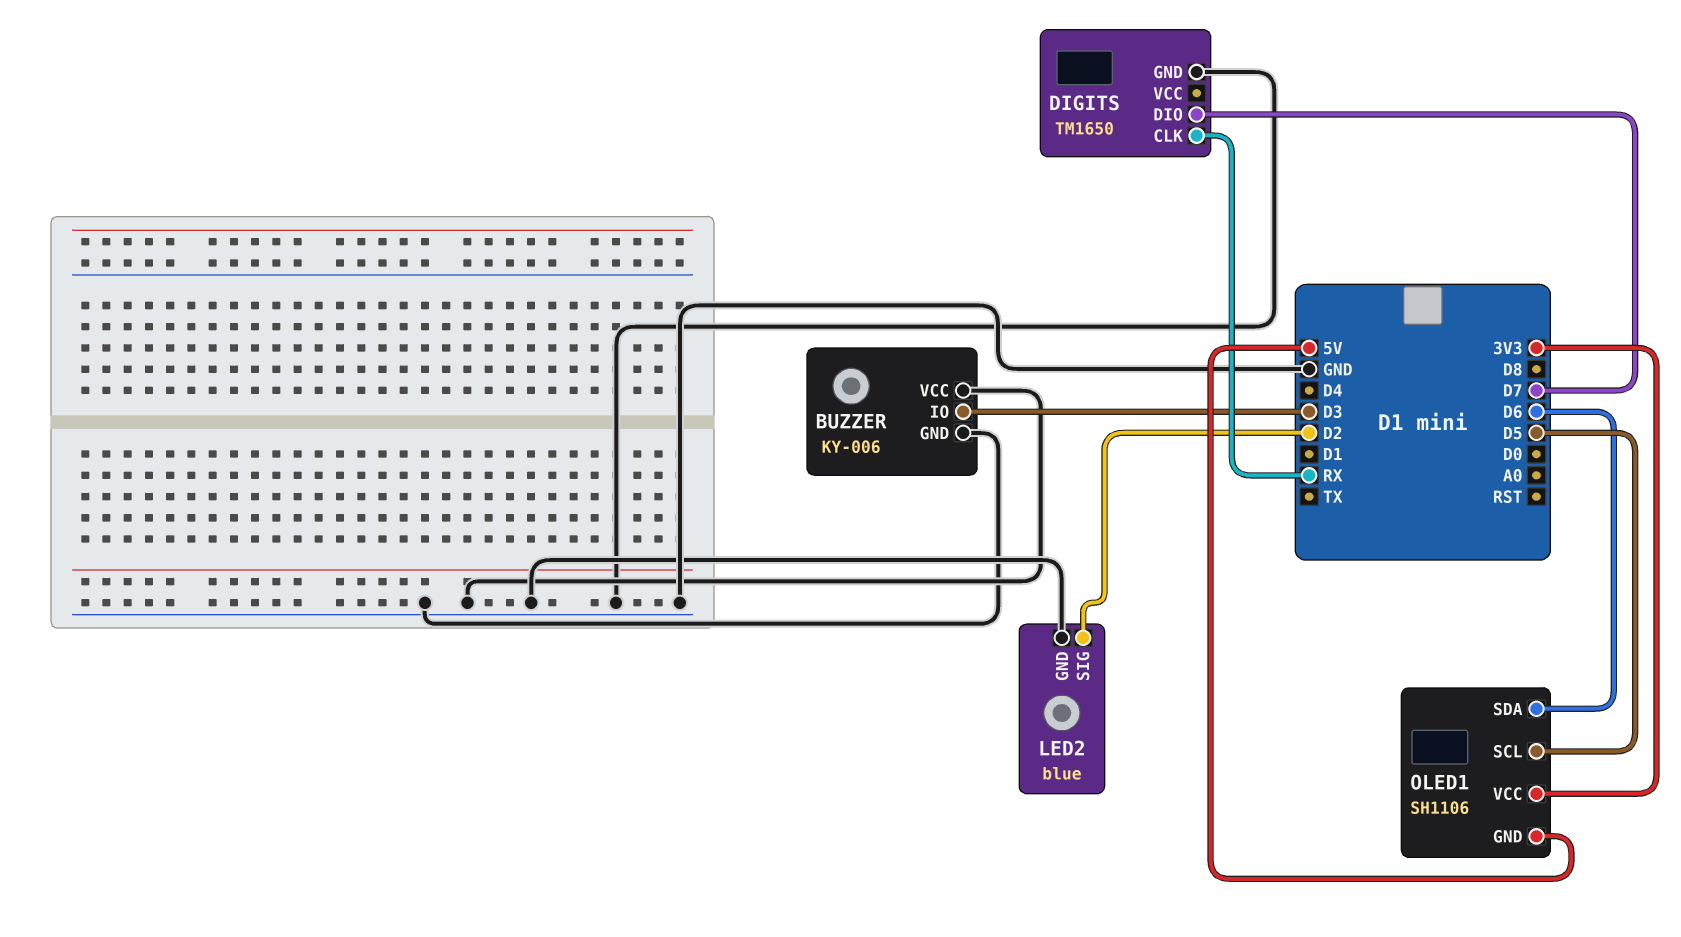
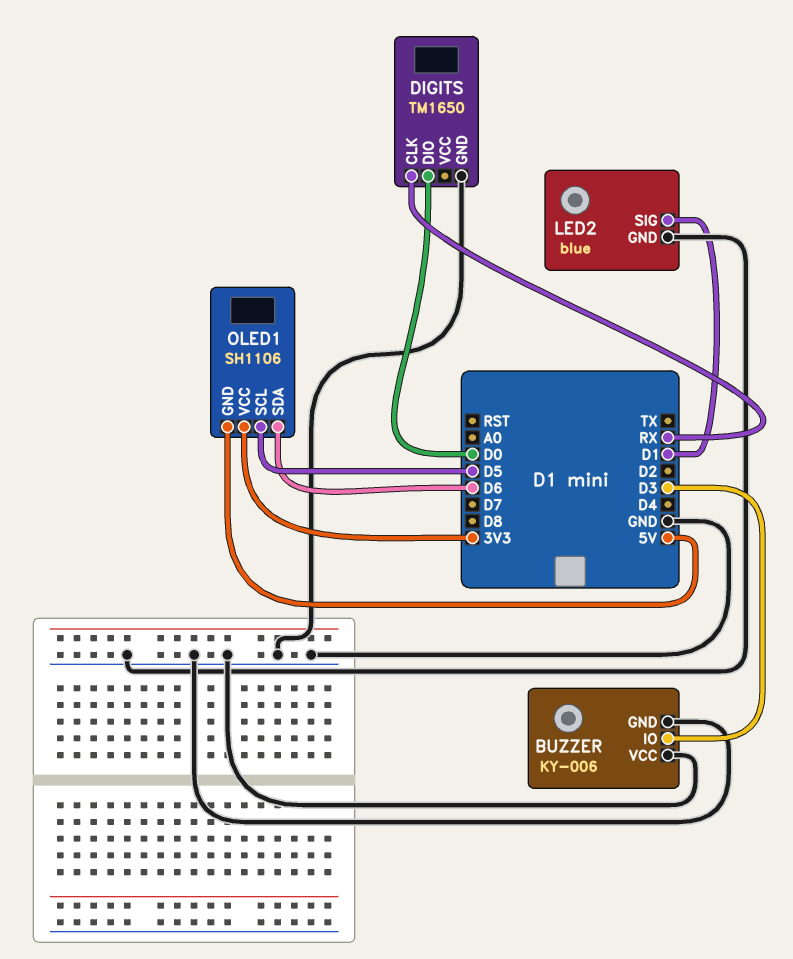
DIGITS pin DIO: D7 -> D0
LED2 pin SIG: D2 -> D1

